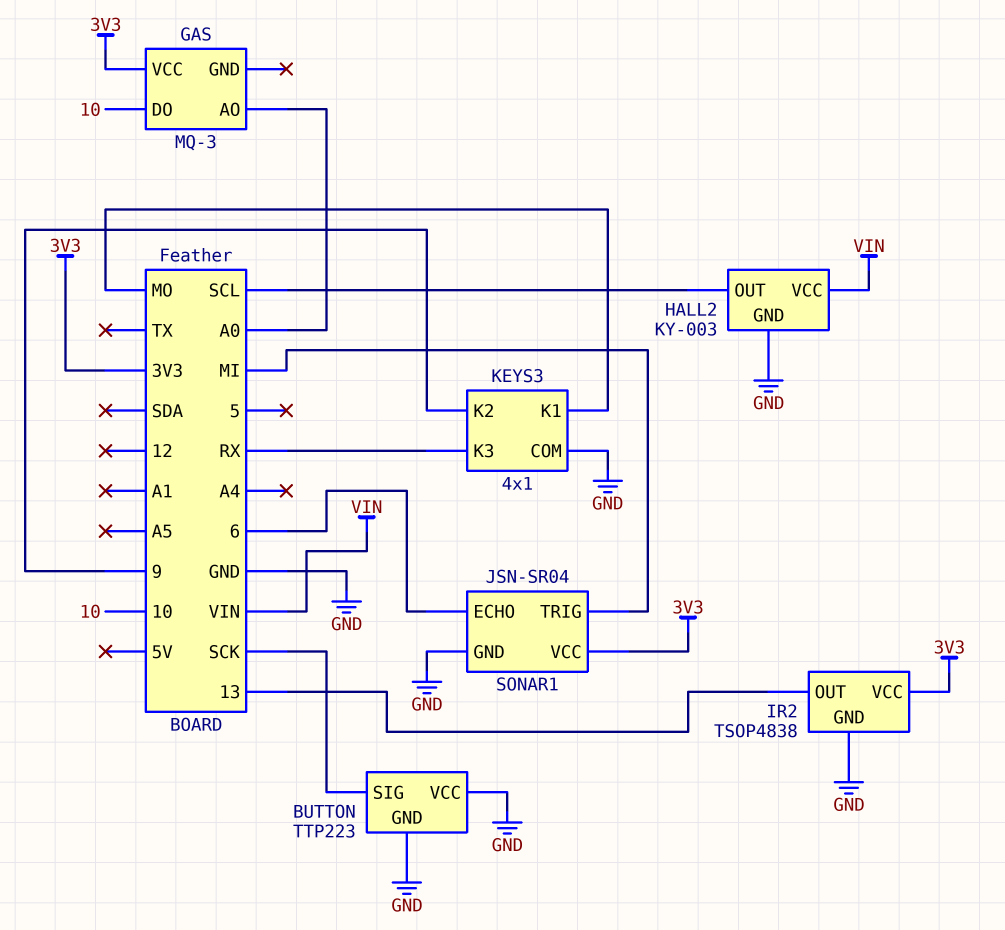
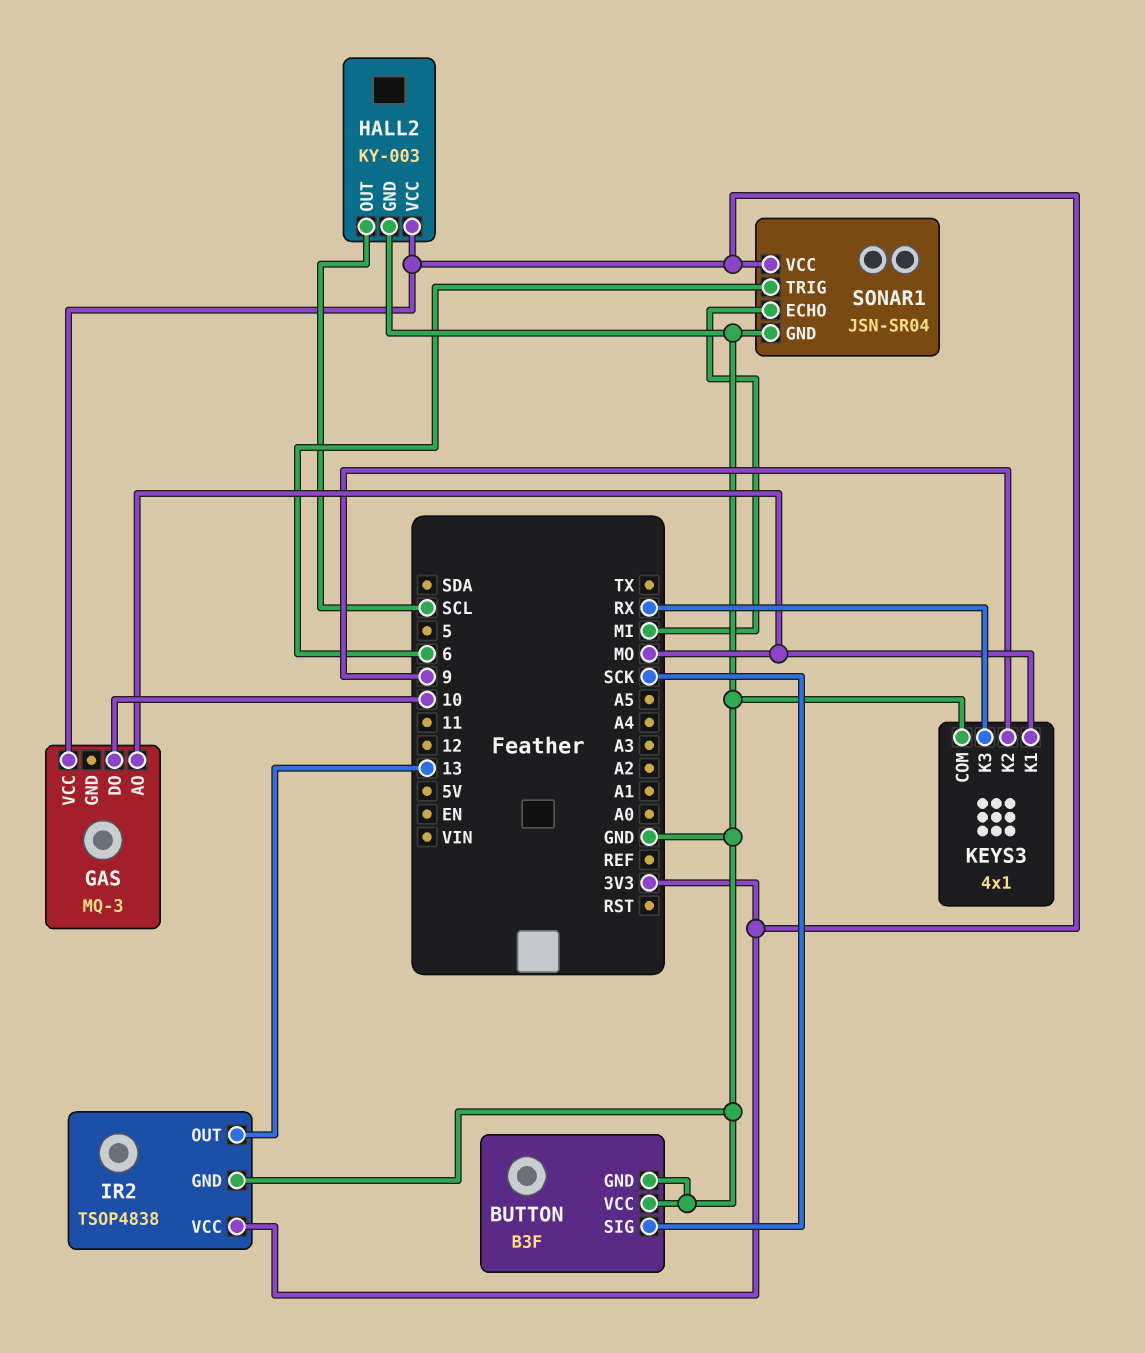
BUTTON: TTP223 -> B3F
GAS pin AO: A0 -> MO
HALL2 pin VCC: VIN -> 3V3
SONAR1 pin ECHO: 6 -> MI
SONAR1 pin TRIG: MI -> 6

